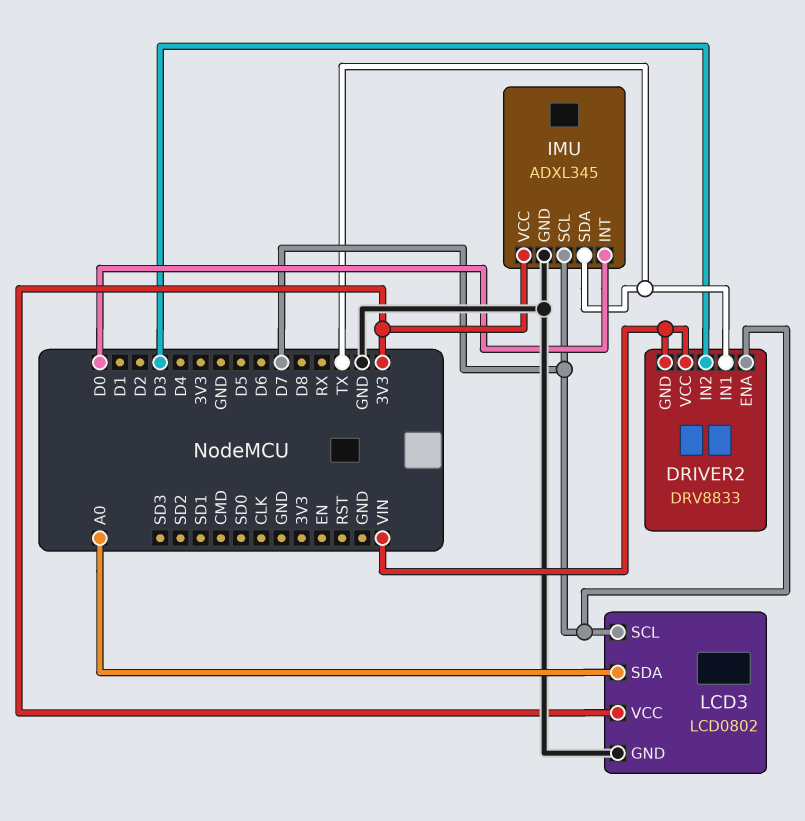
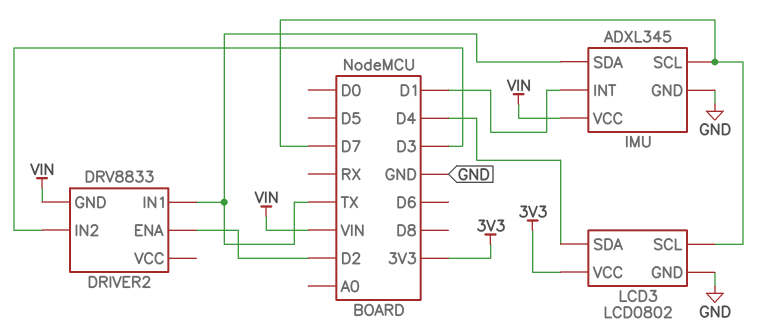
DRIVER2 pin ENA: D7 -> D2
DRIVER2 pin VCC: VIN -> none
IMU pin INT: D0 -> D1
IMU pin VCC: 3V3 -> VIN
LCD3 pin SDA: A0 -> D4

